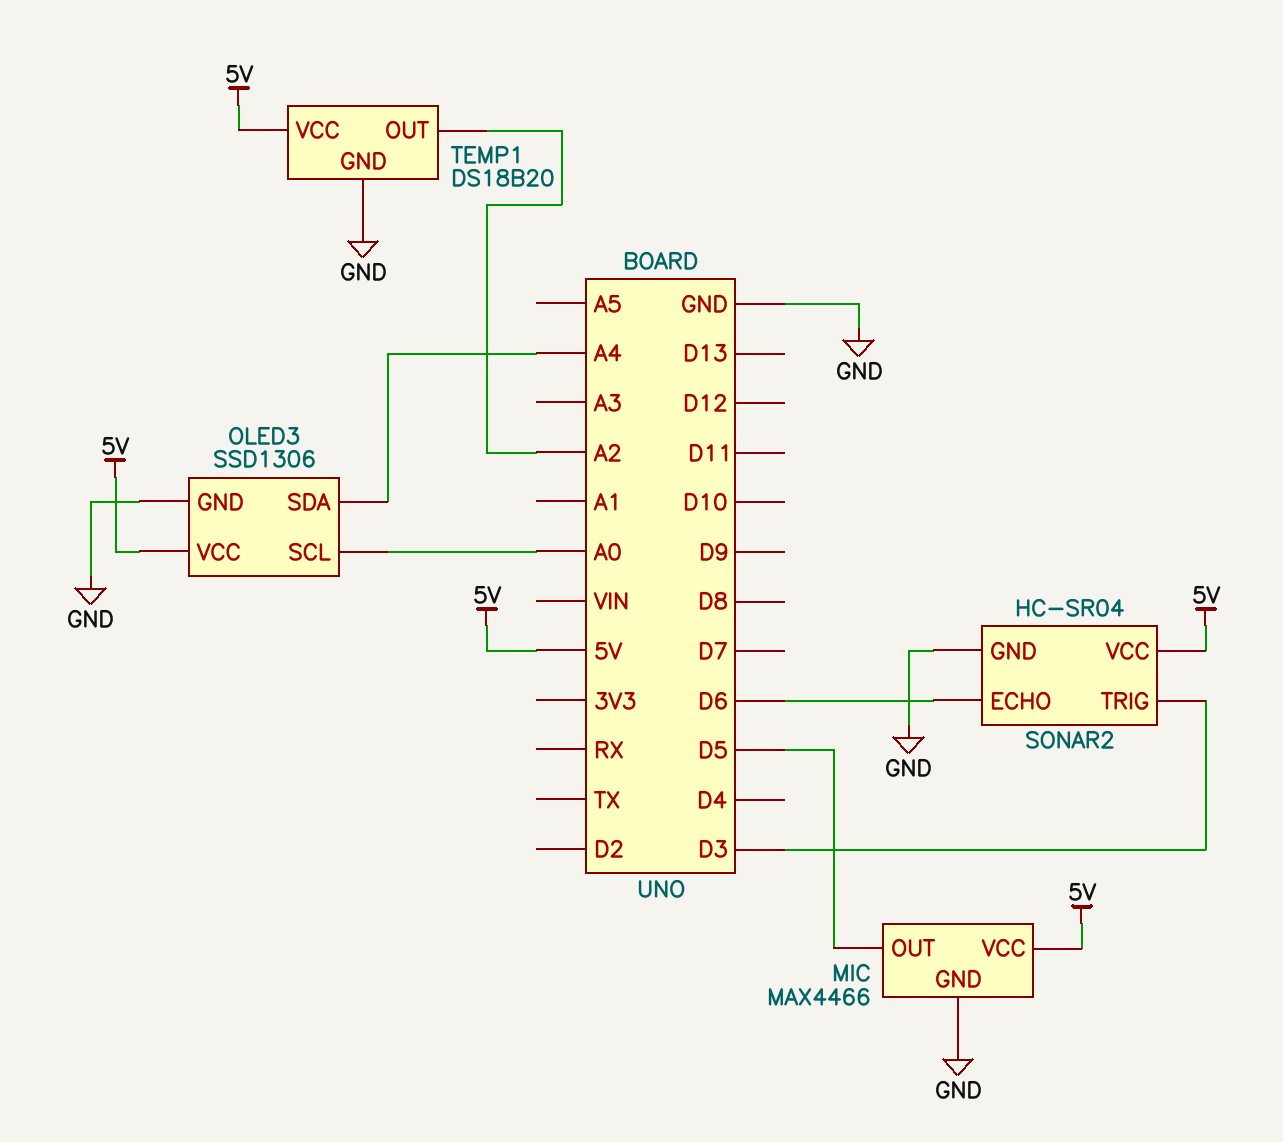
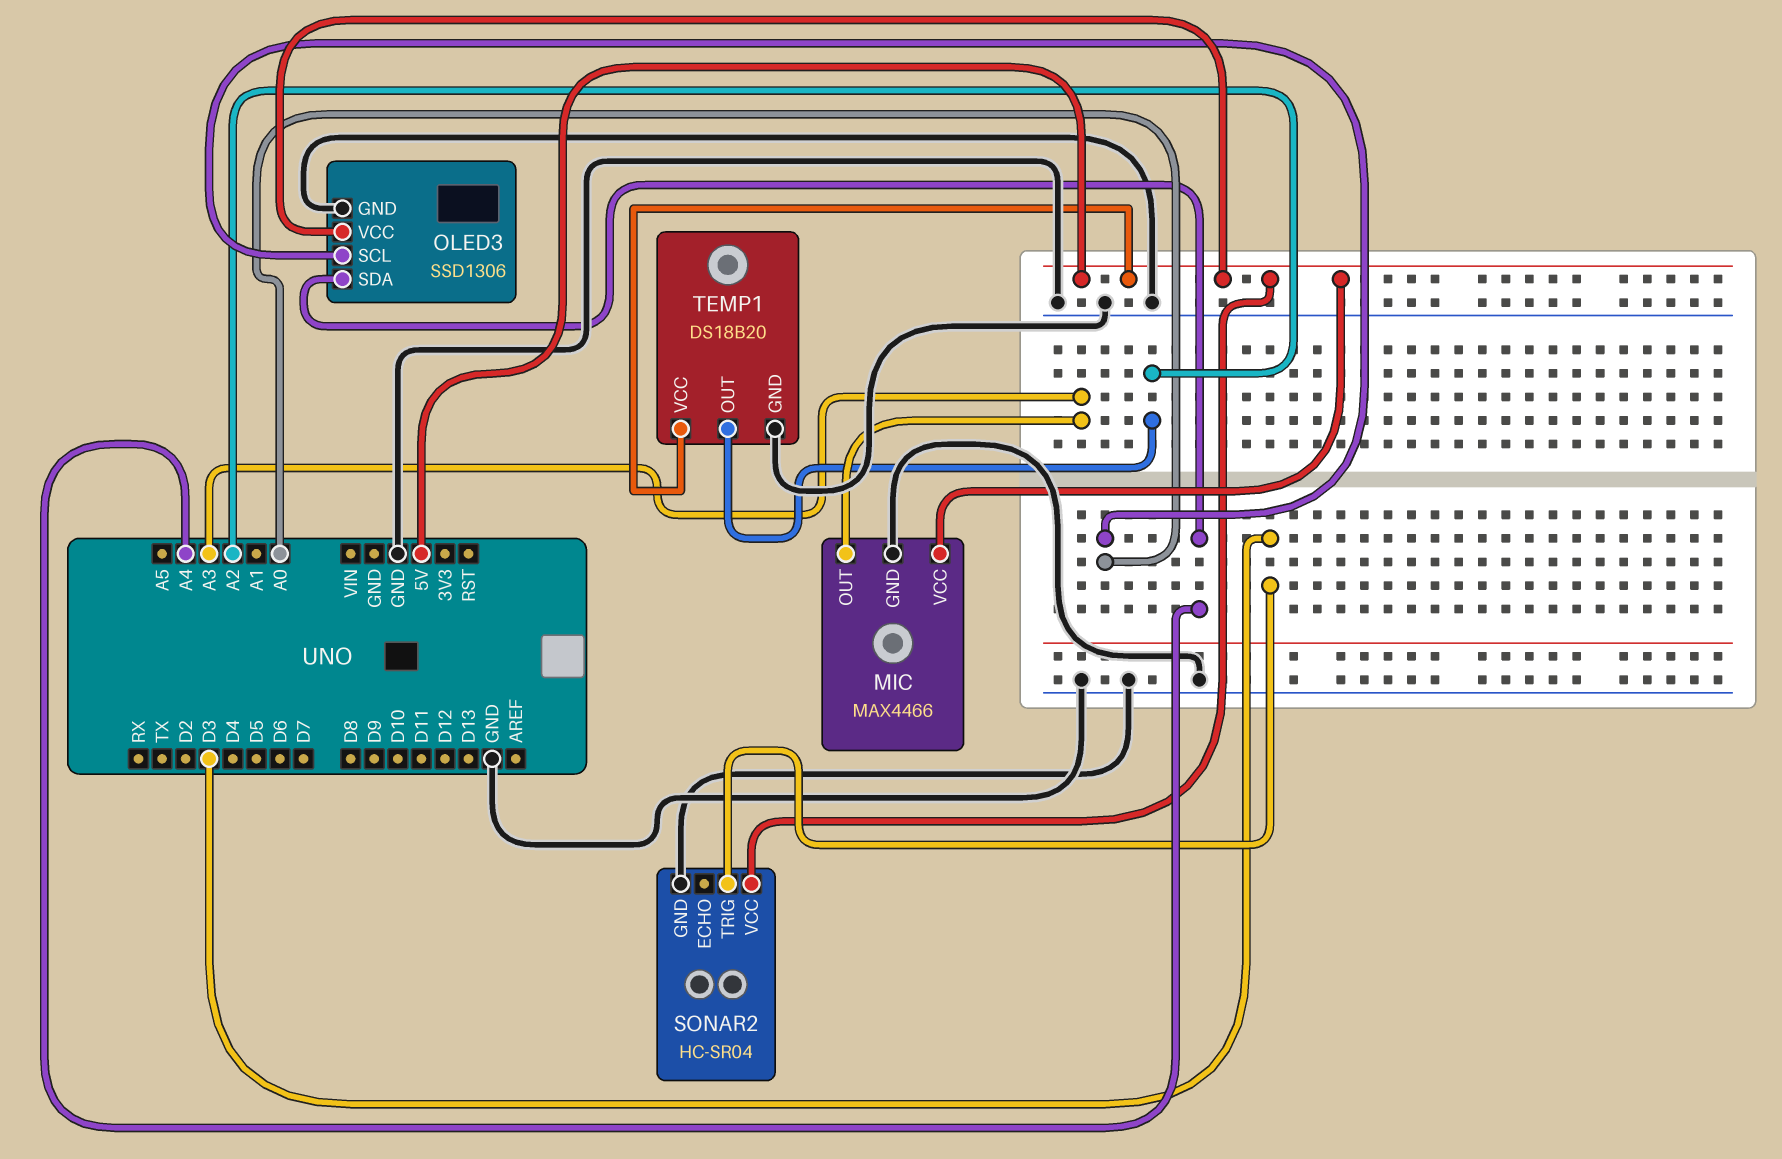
MIC pin OUT: D5 -> A3
SONAR2 pin ECHO: D6 -> none

